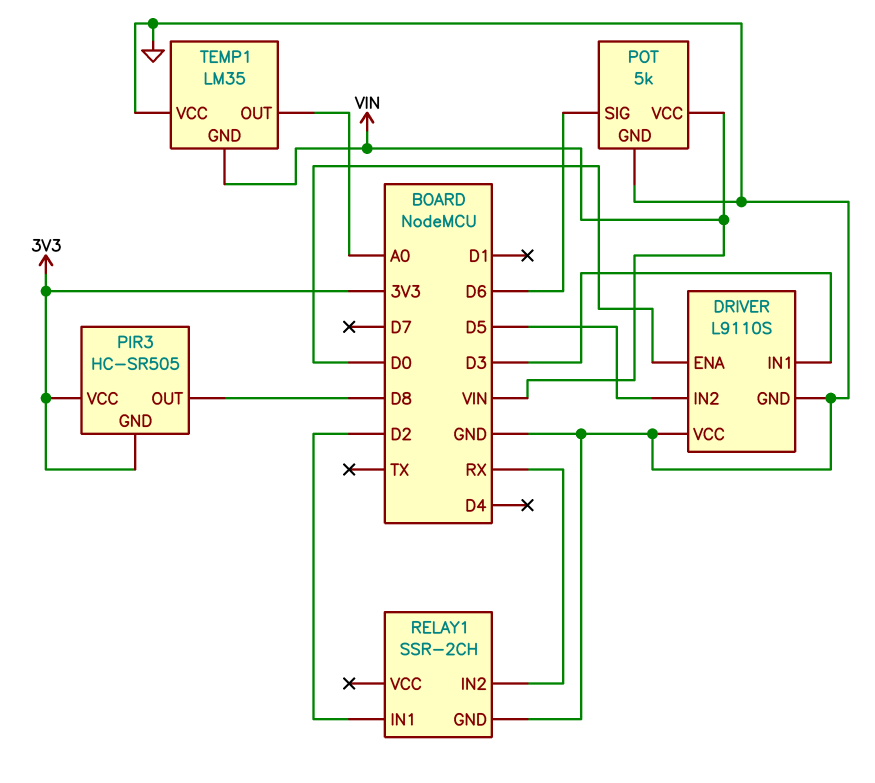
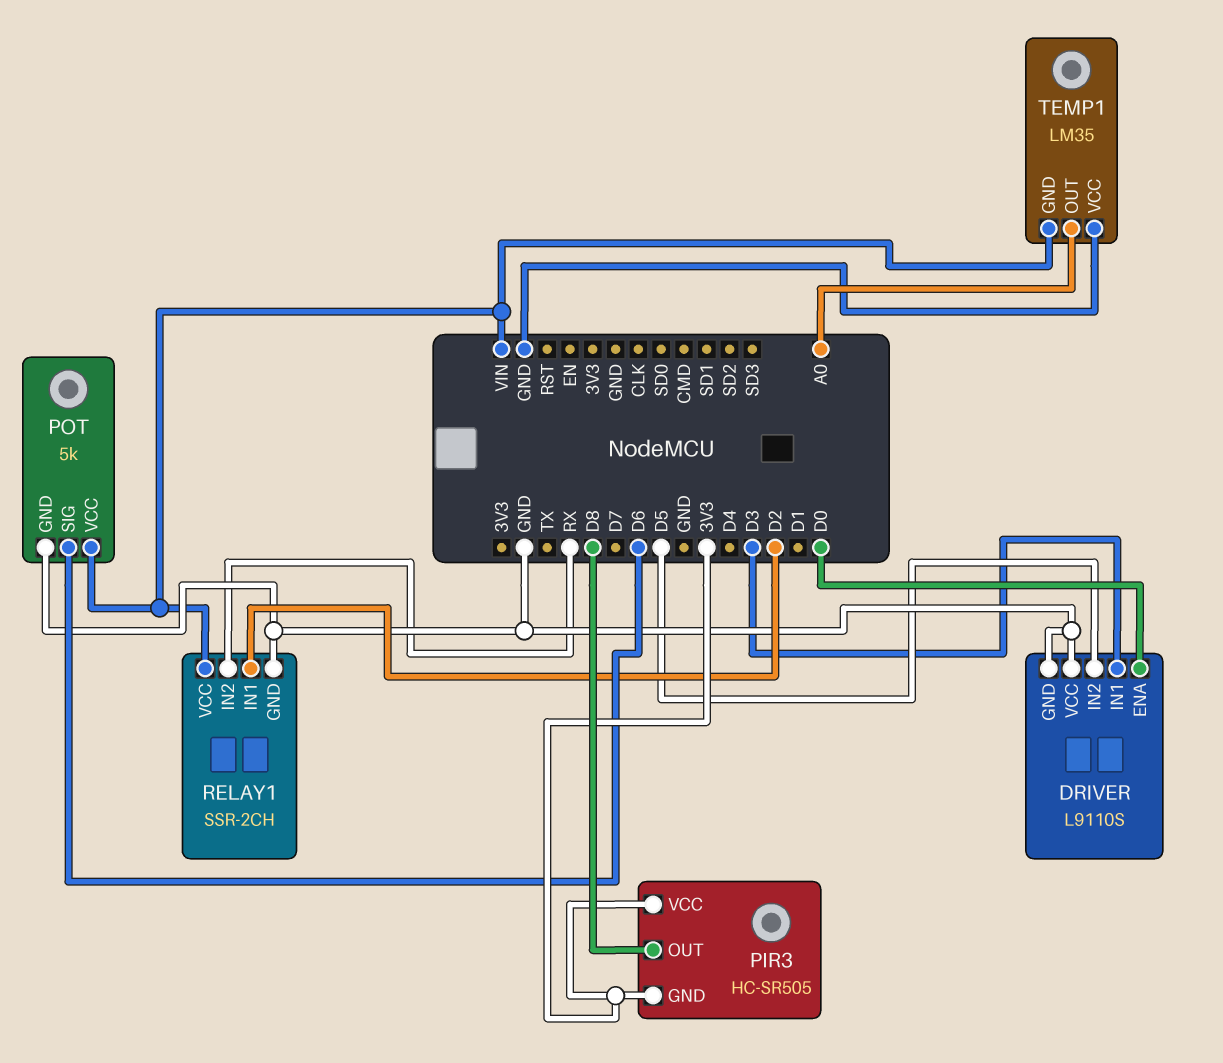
RELAY1 pin VCC: none -> VIN

